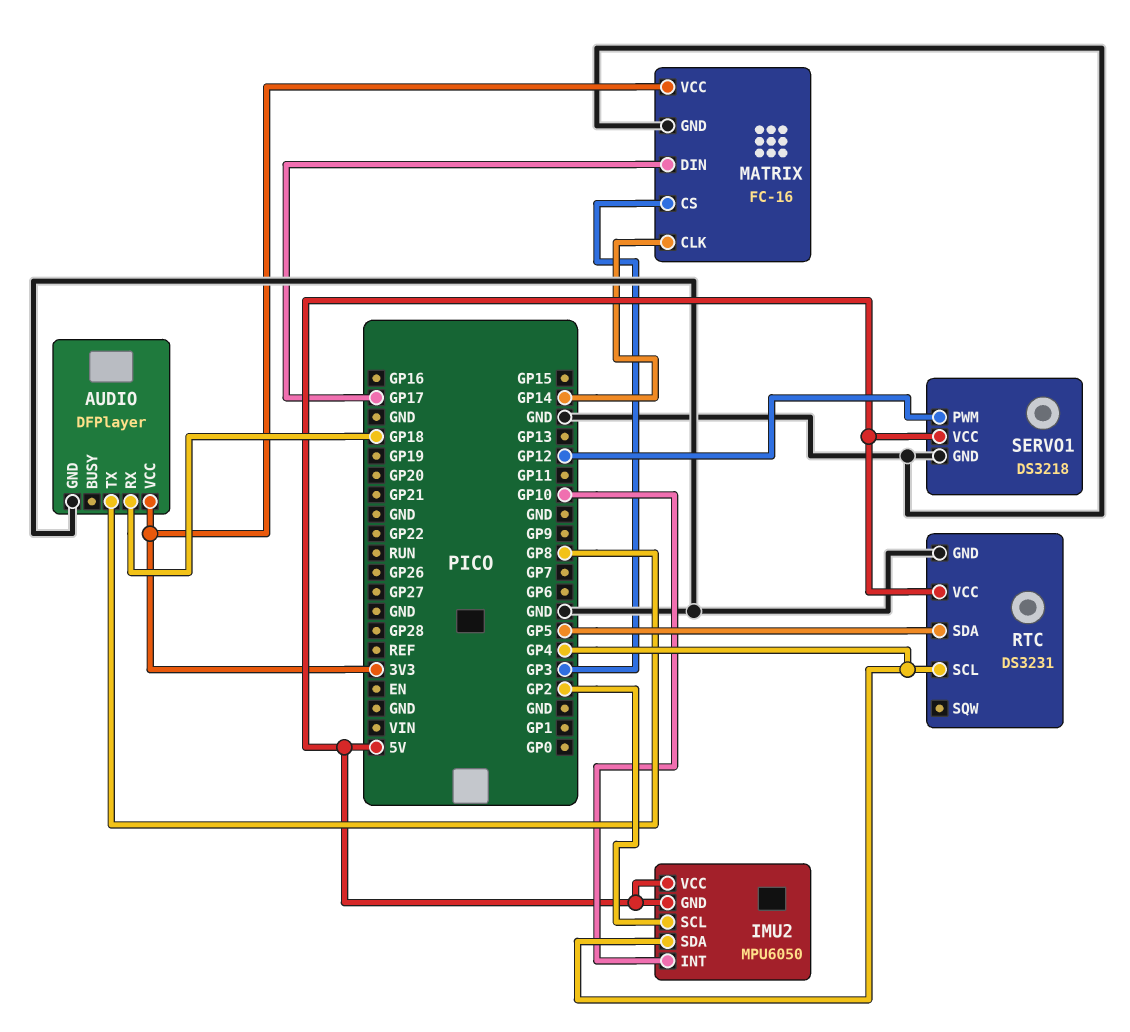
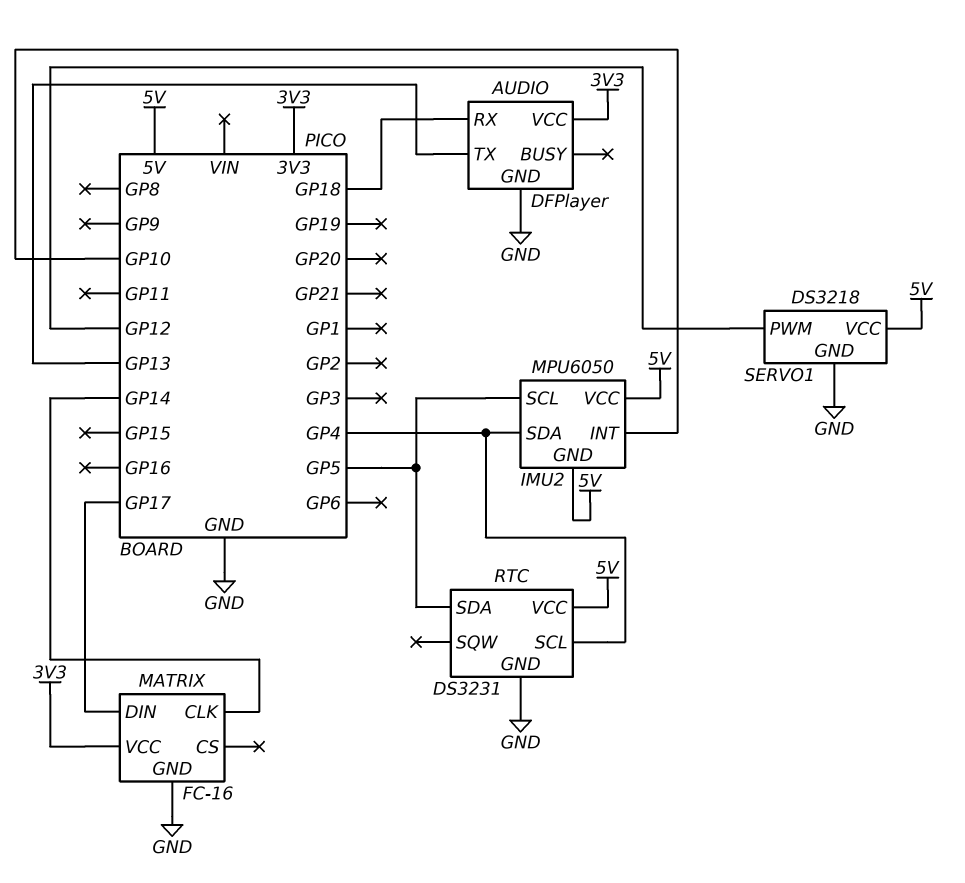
AUDIO pin TX: GP8 -> GP13
IMU2 pin SCL: GP2 -> GP5
MATRIX pin CS: GP3 -> none

